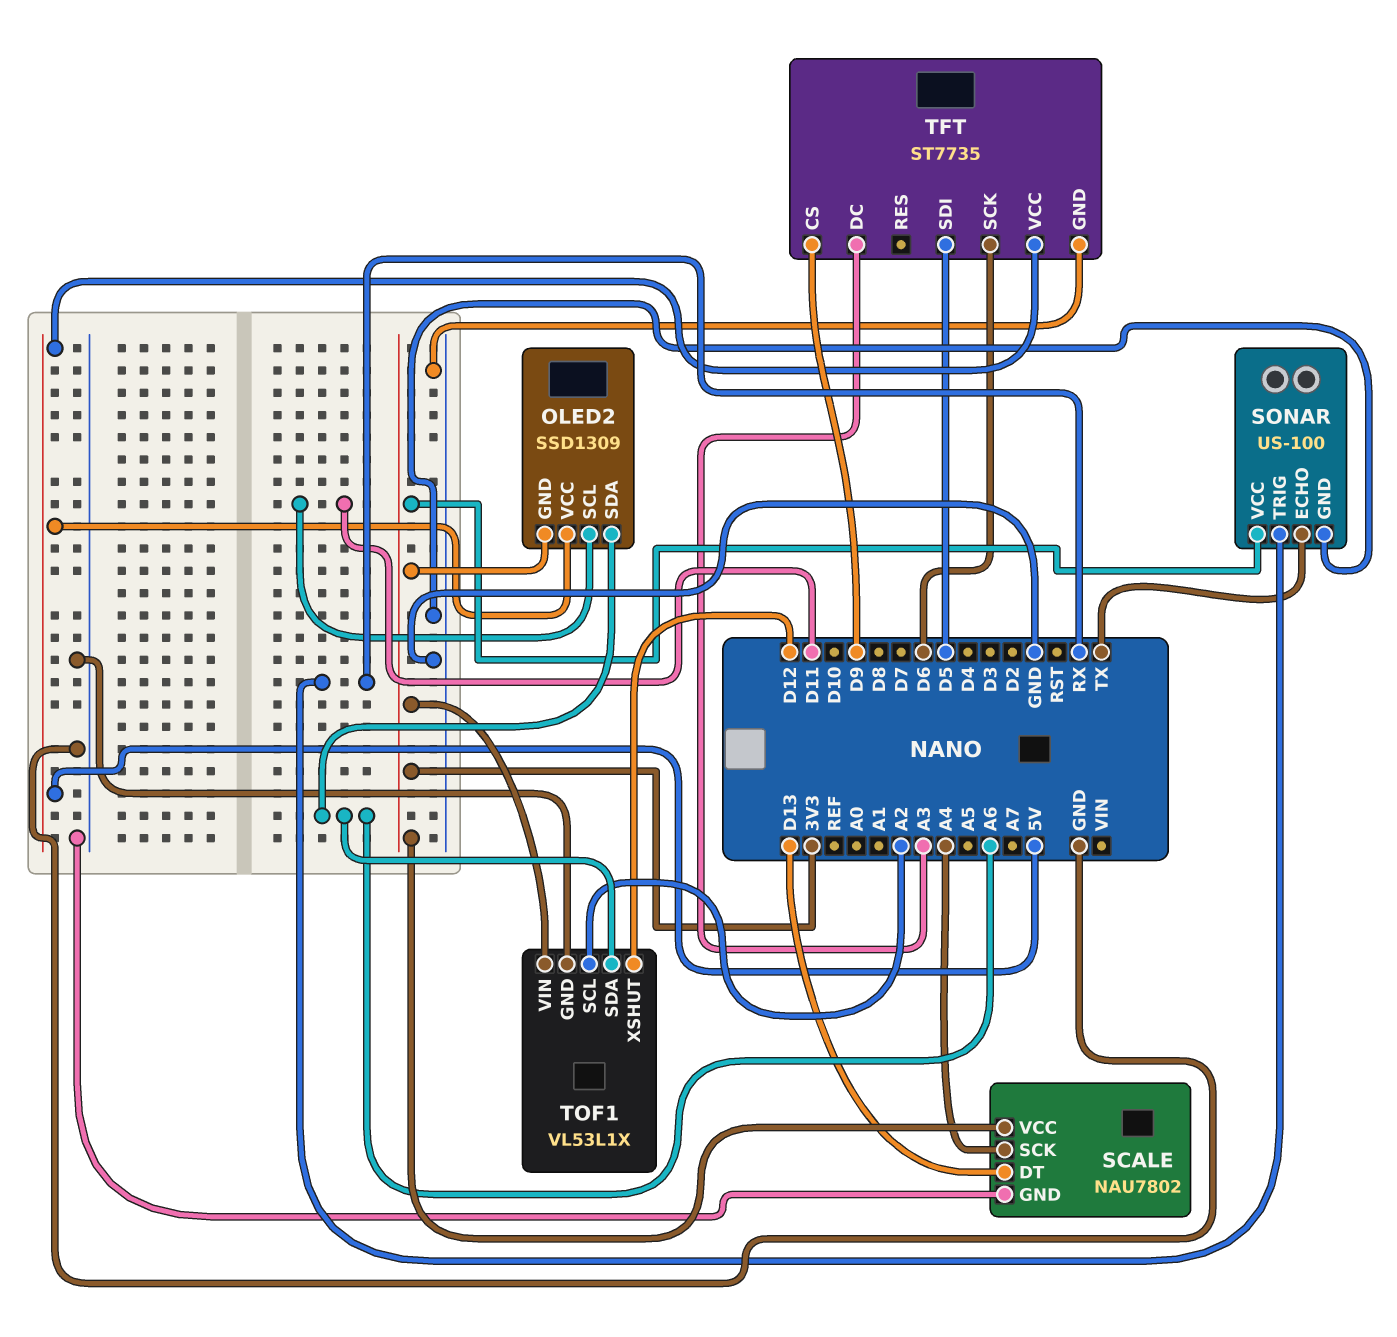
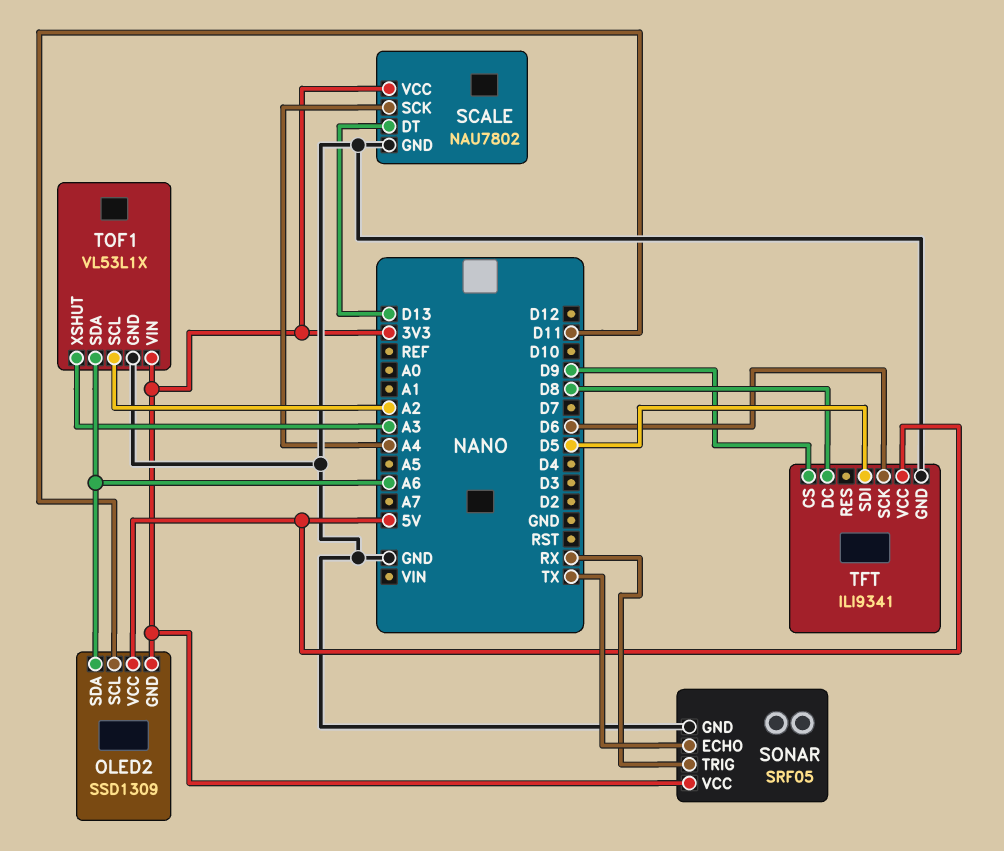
SONAR: US-100 -> SRF05
TFT: ST7735 -> ILI9341
TFT pin DC: A3 -> D8
TOF1 pin XSHUT: D12 -> A3

